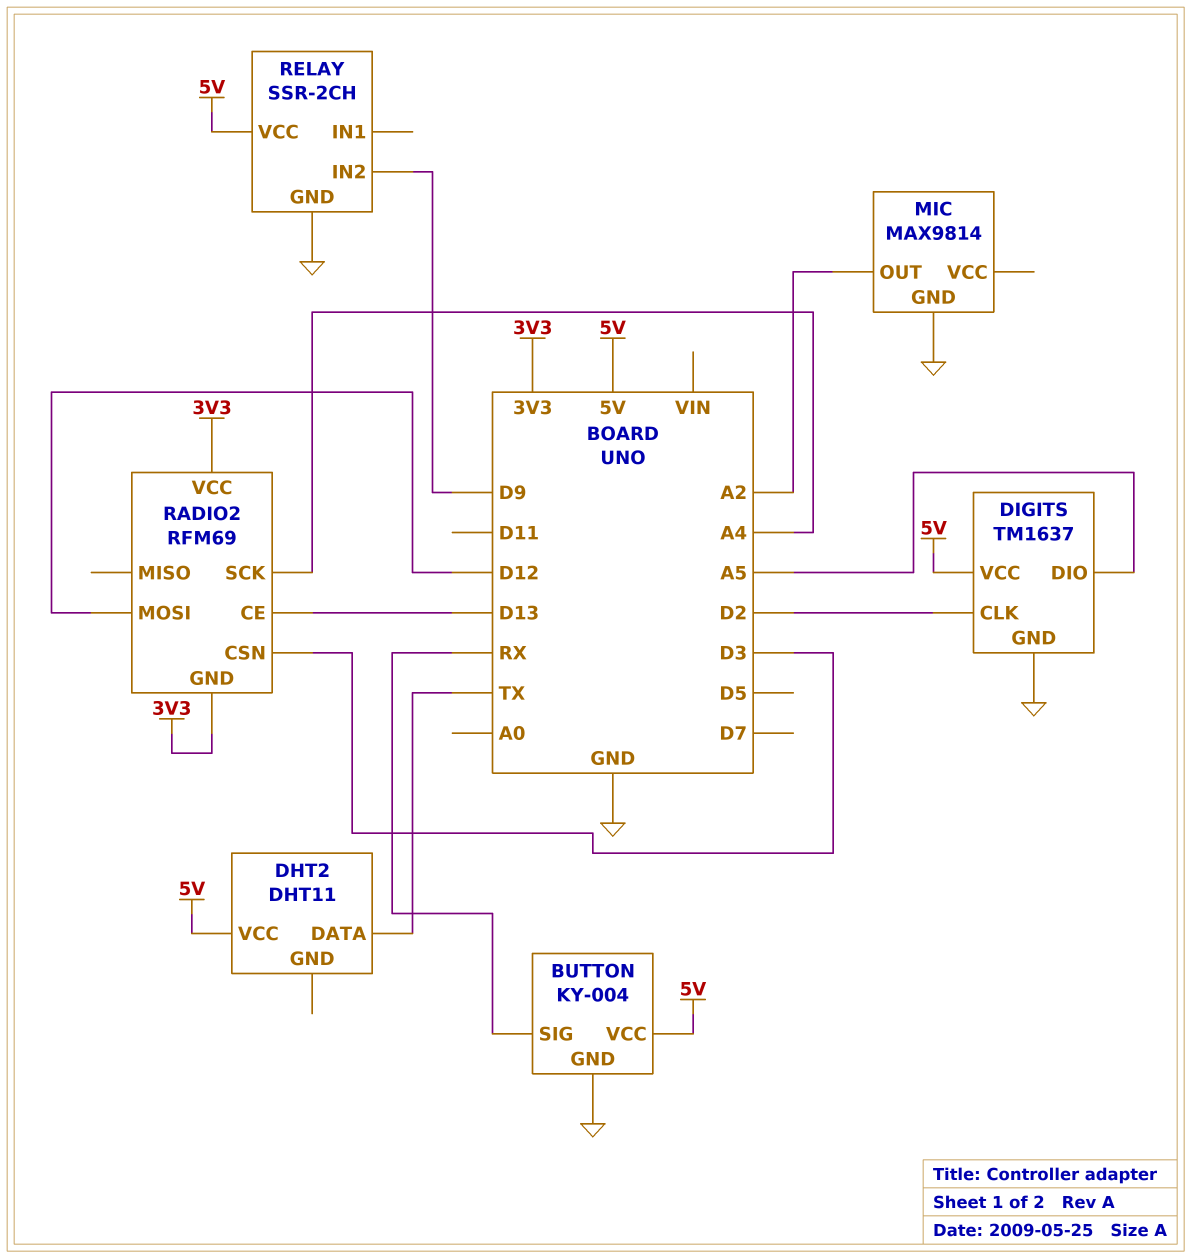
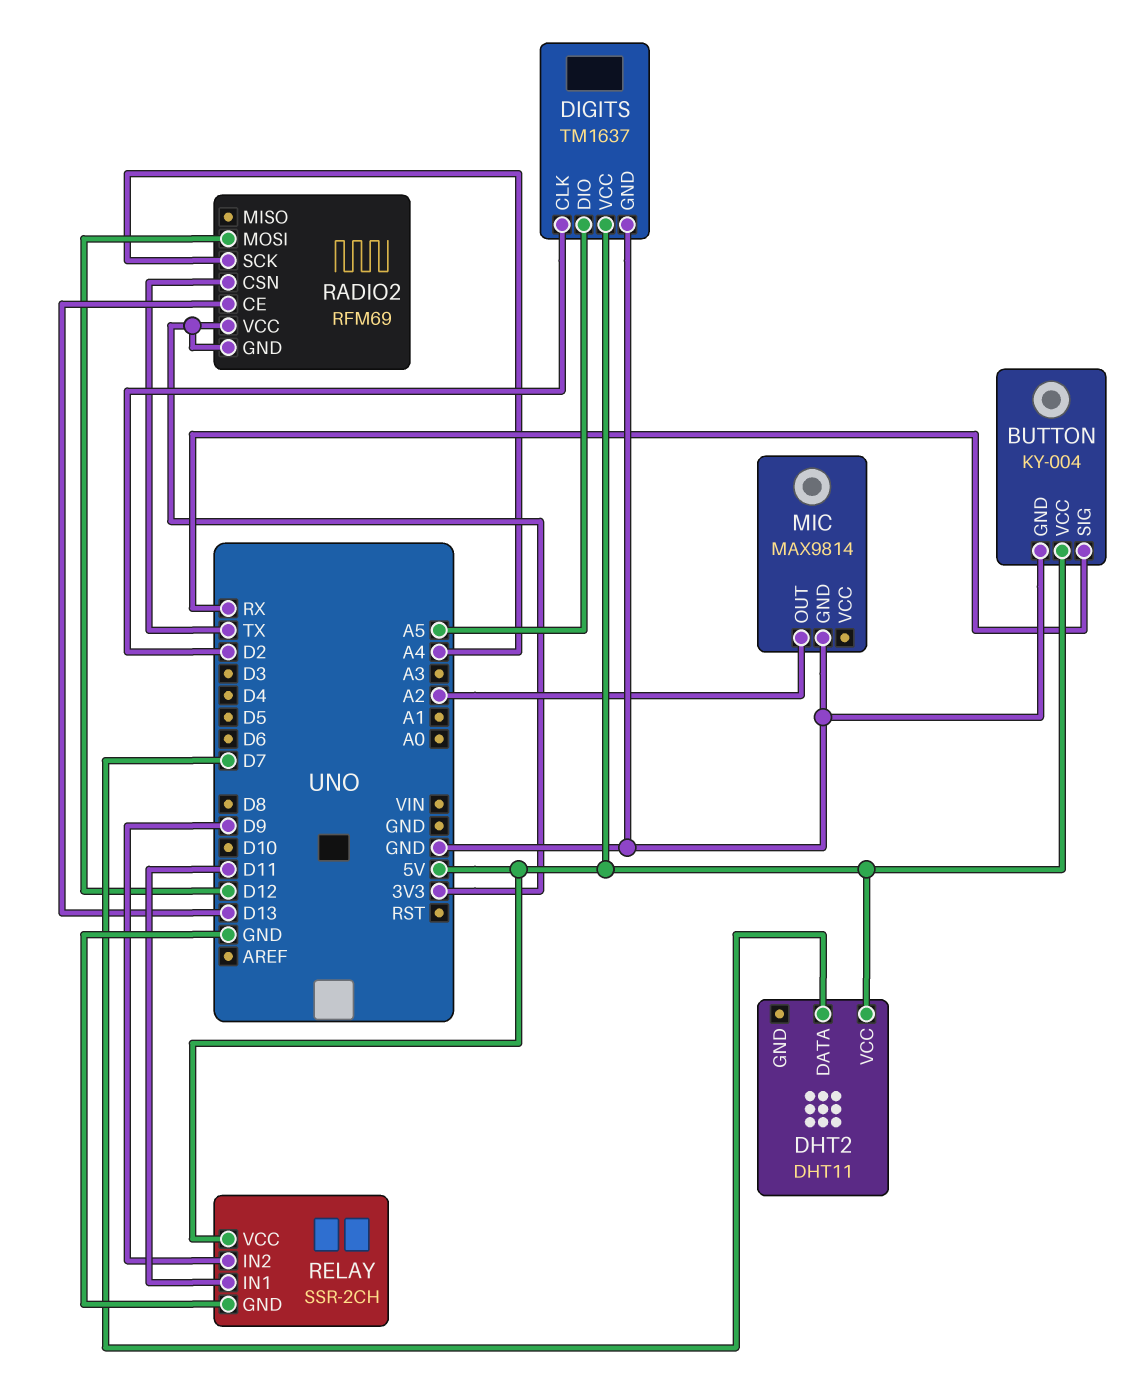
DHT2 pin DATA: TX -> D7
RADIO2 pin CSN: D3 -> TX
RELAY pin IN1: none -> D11

